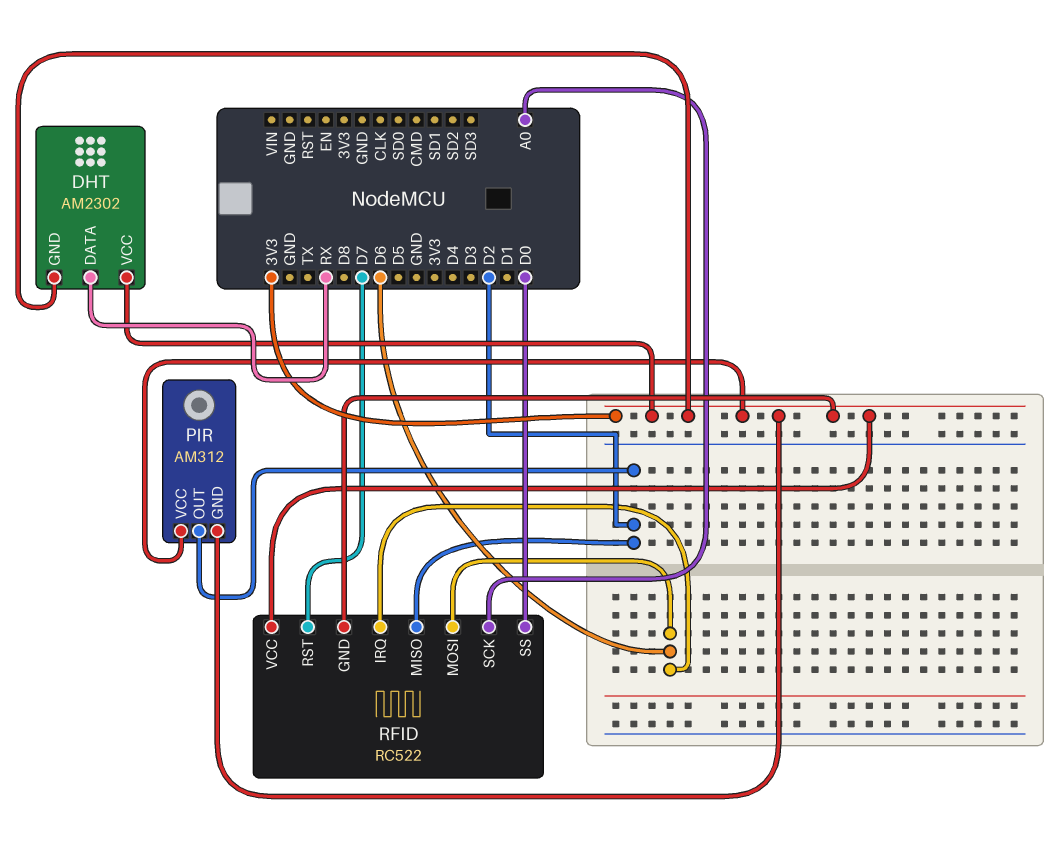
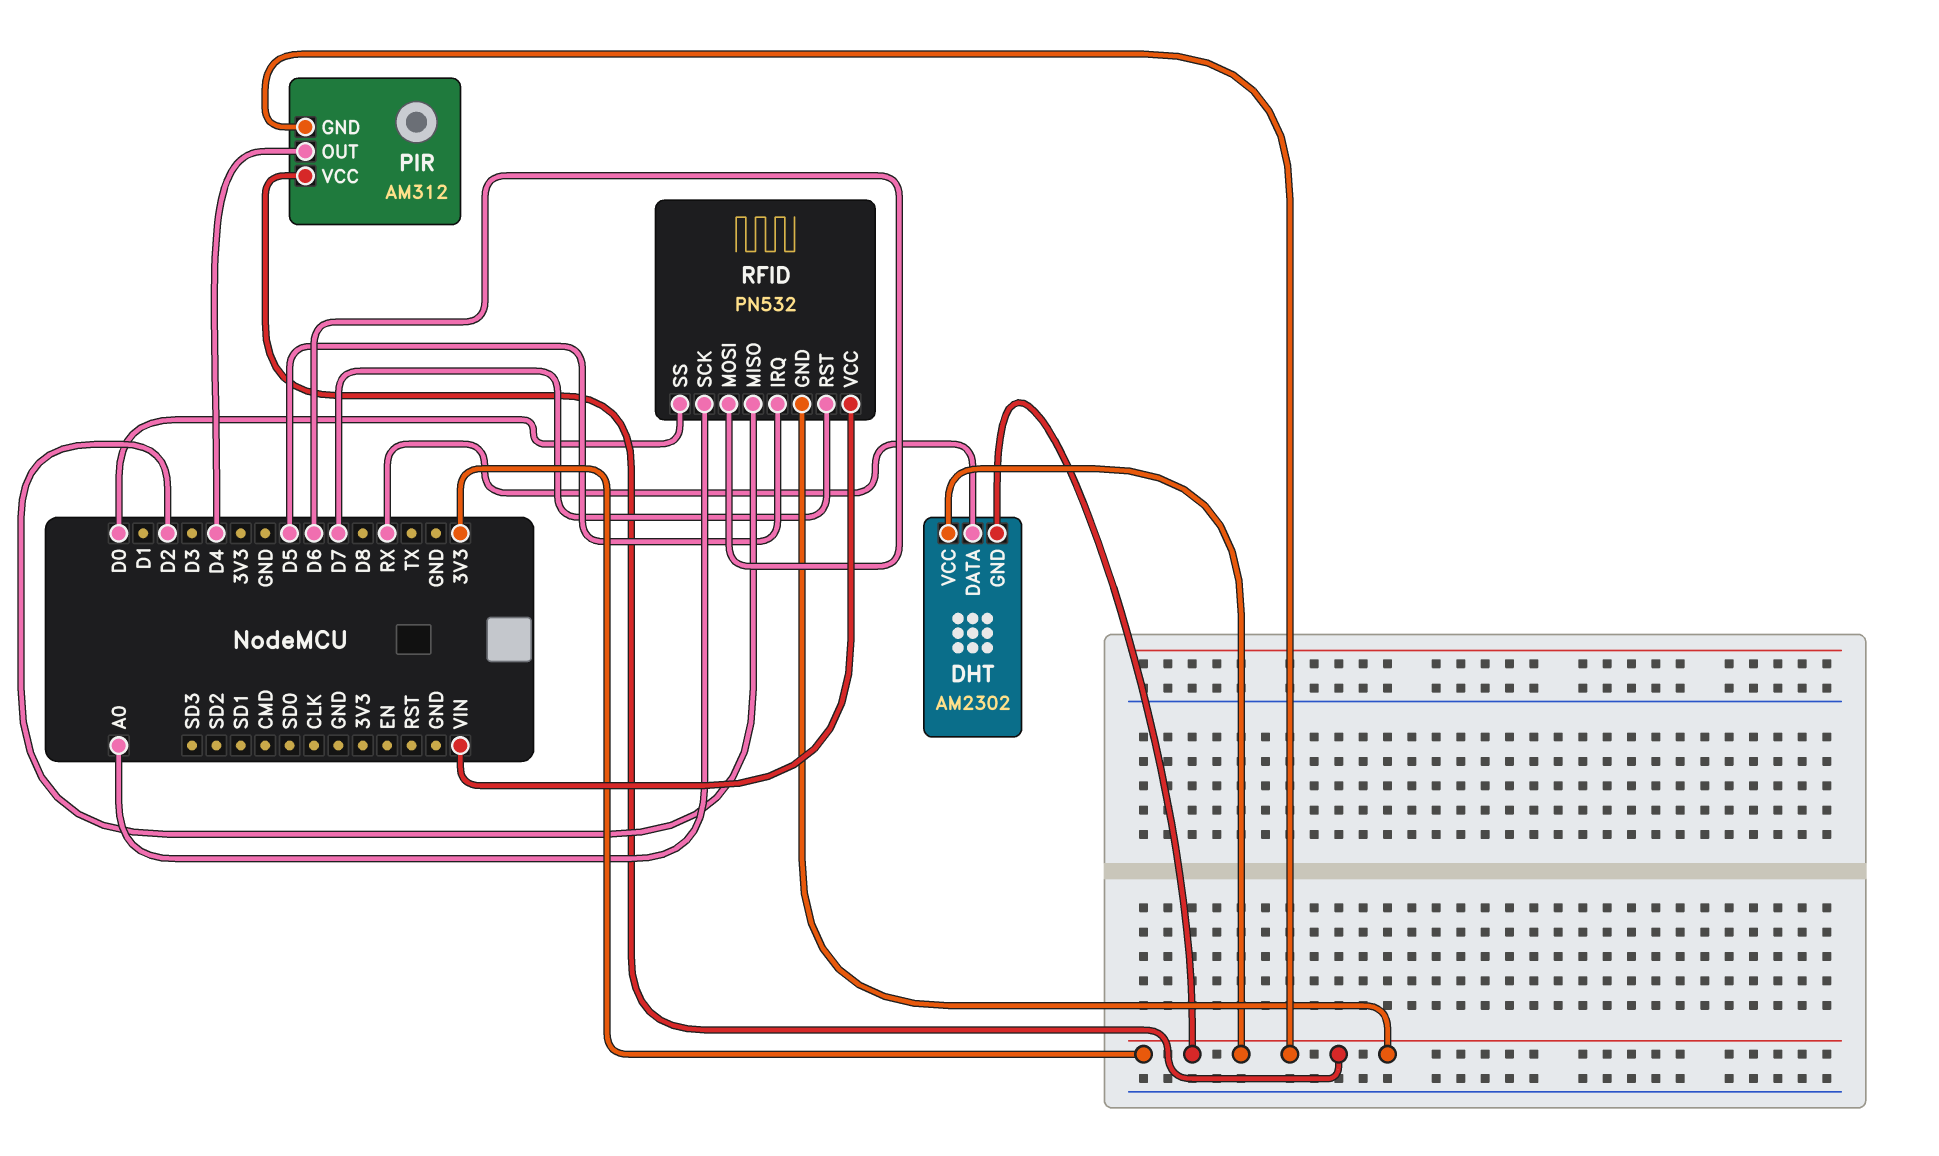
PIR pin OUT: D2 -> D4
RFID: RC522 -> PN532
RFID pin IRQ: D6 -> D5
RFID pin VCC: 3V3 -> VIN

